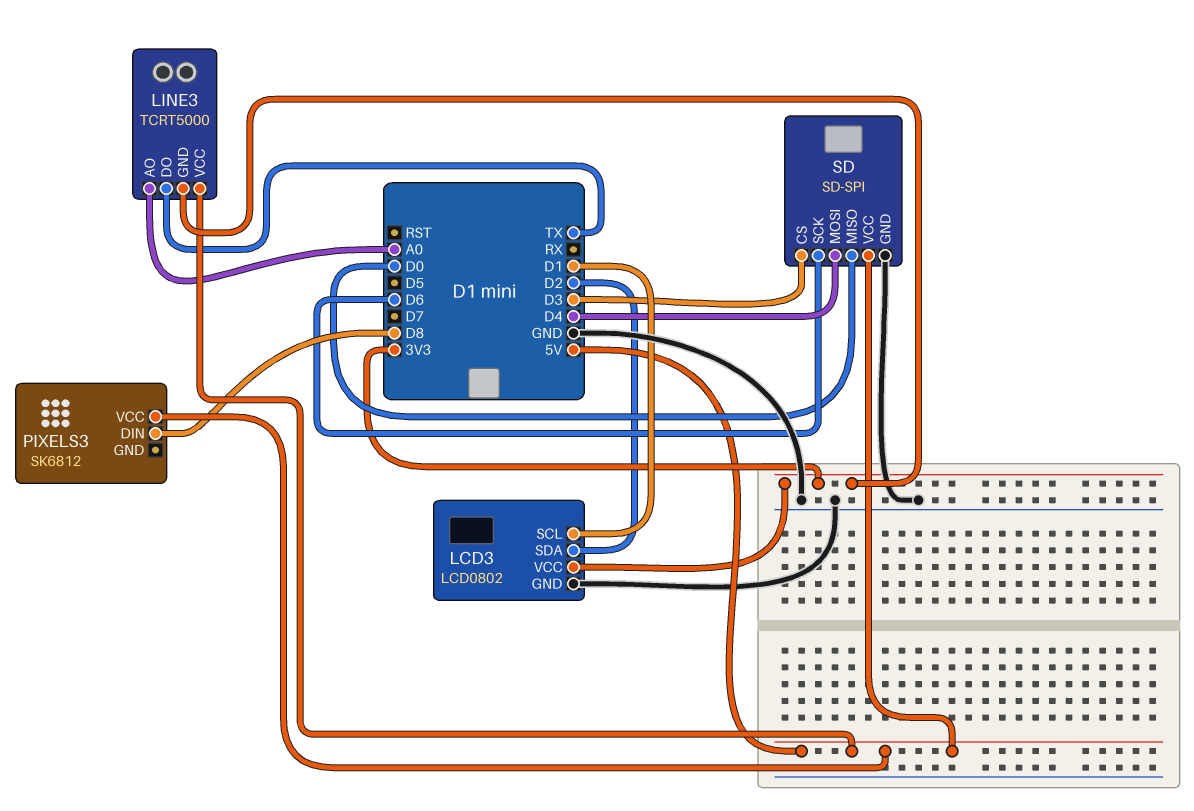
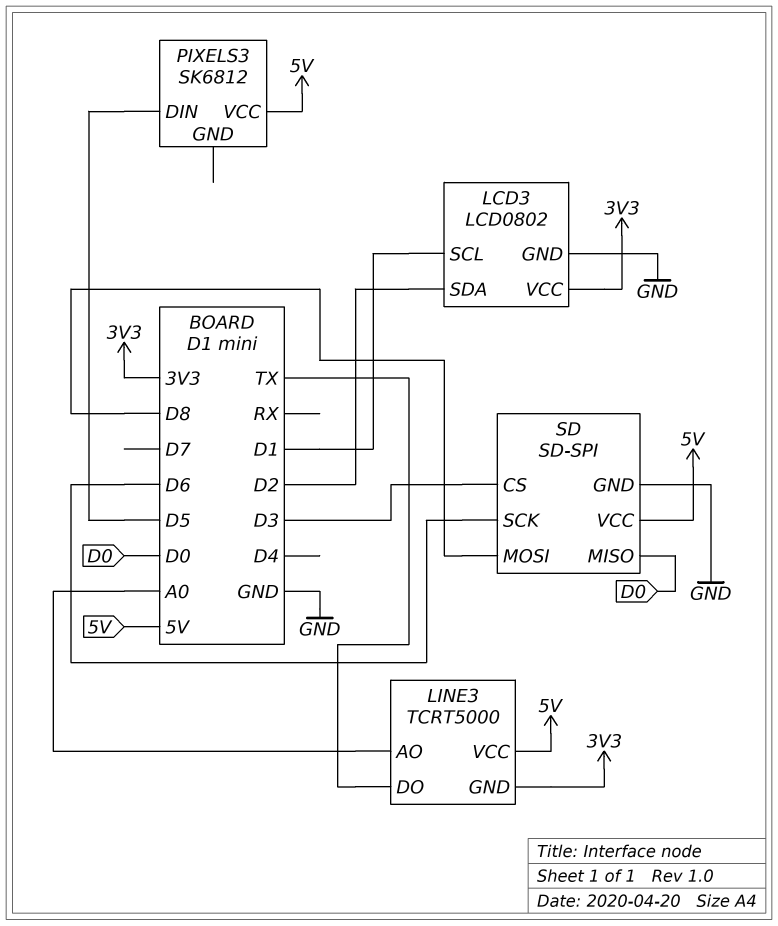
PIXELS3 pin DIN: D8 -> D5
SD pin MOSI: D4 -> D8

